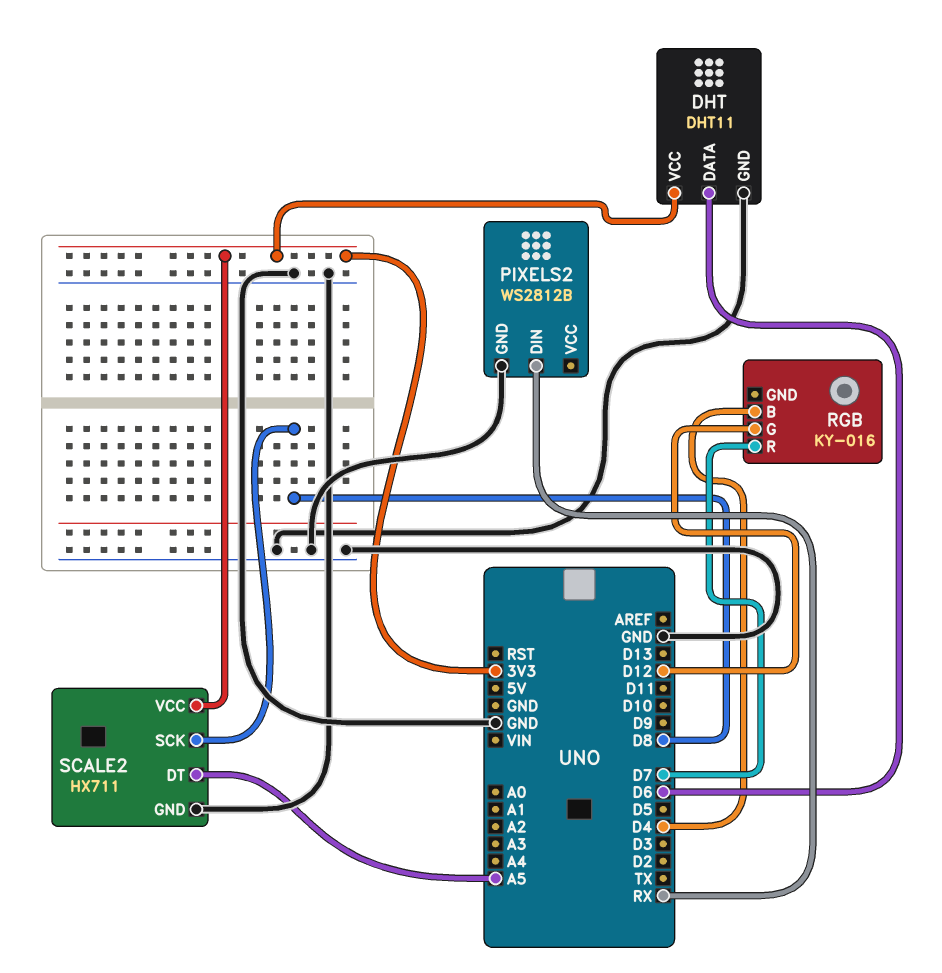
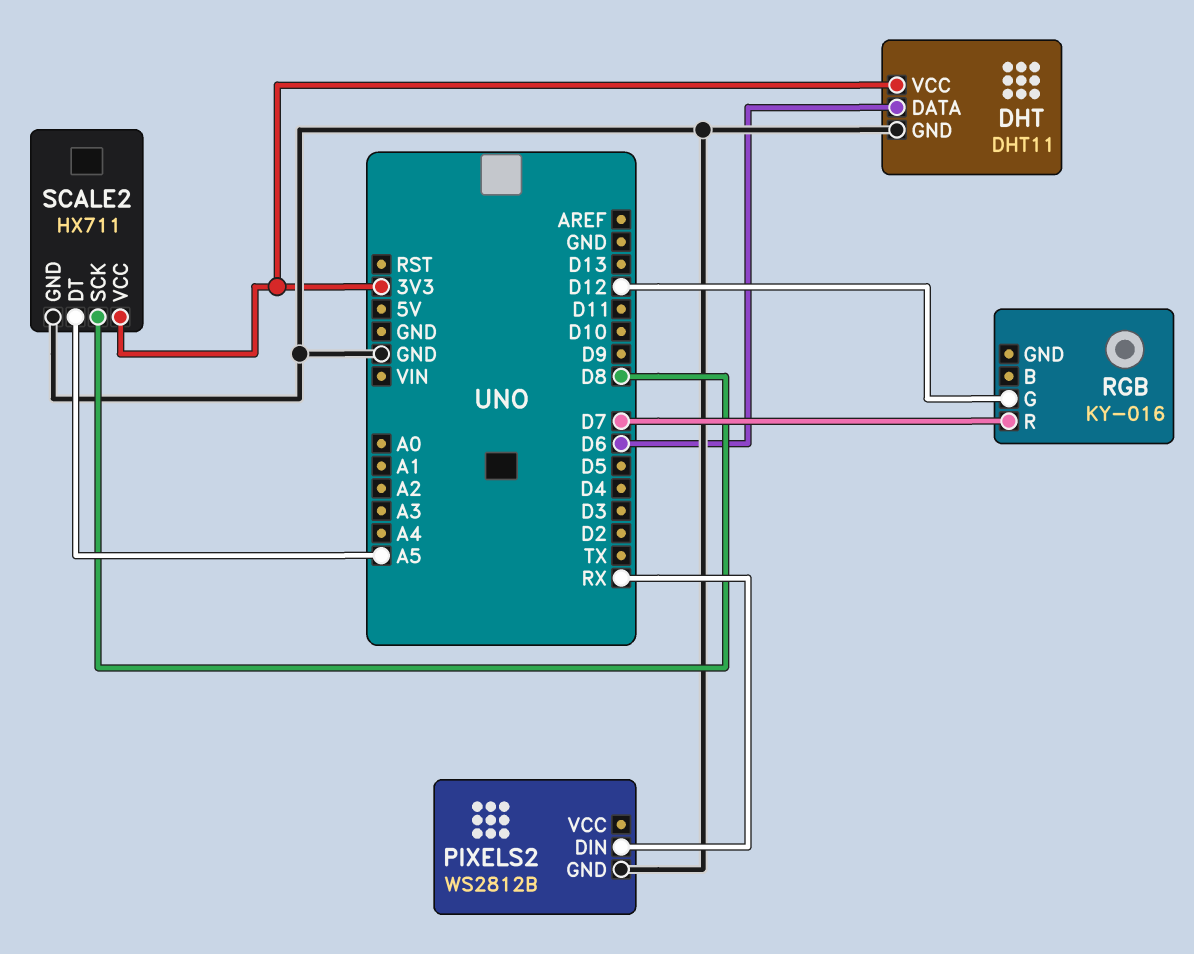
RGB pin B: D4 -> none

